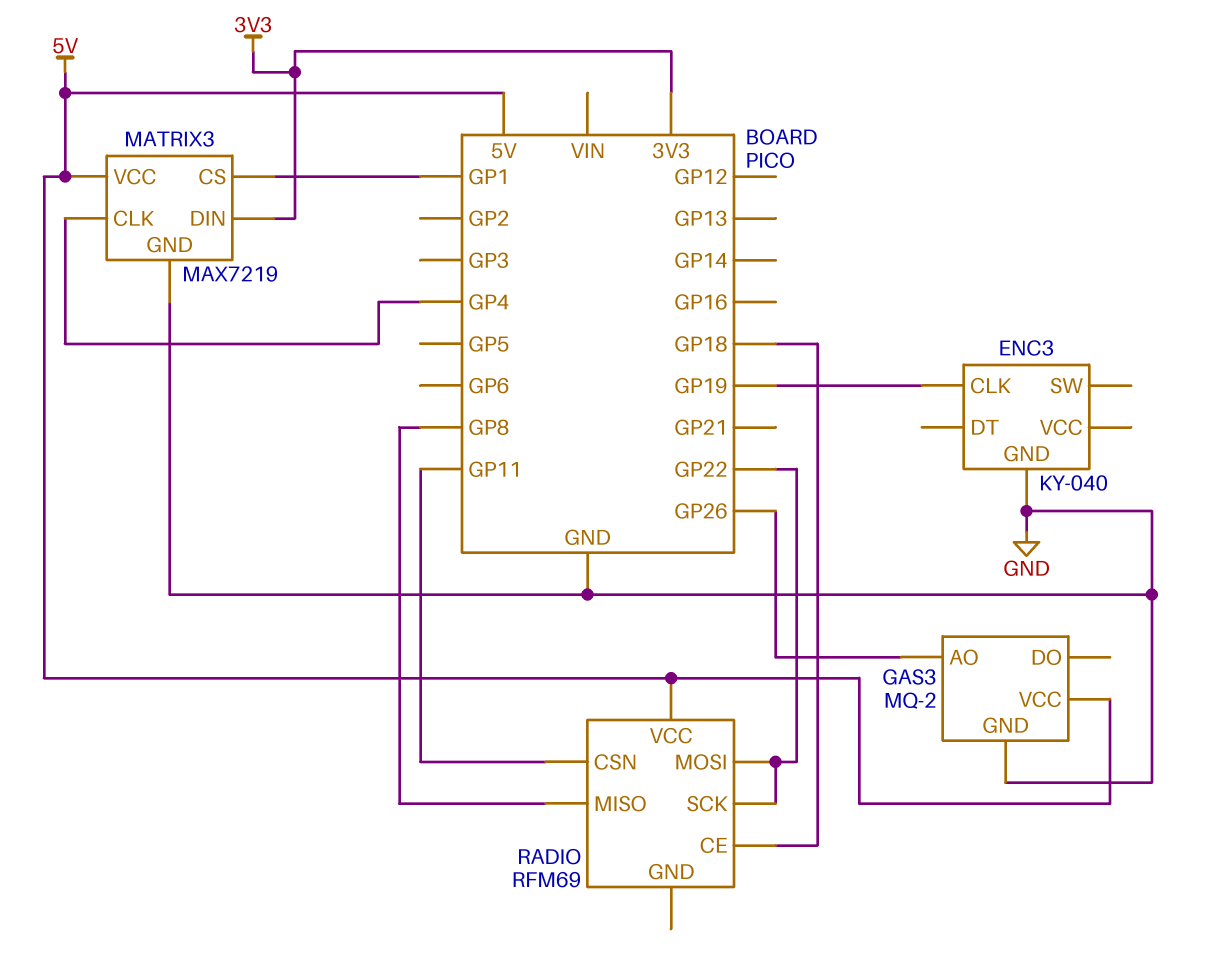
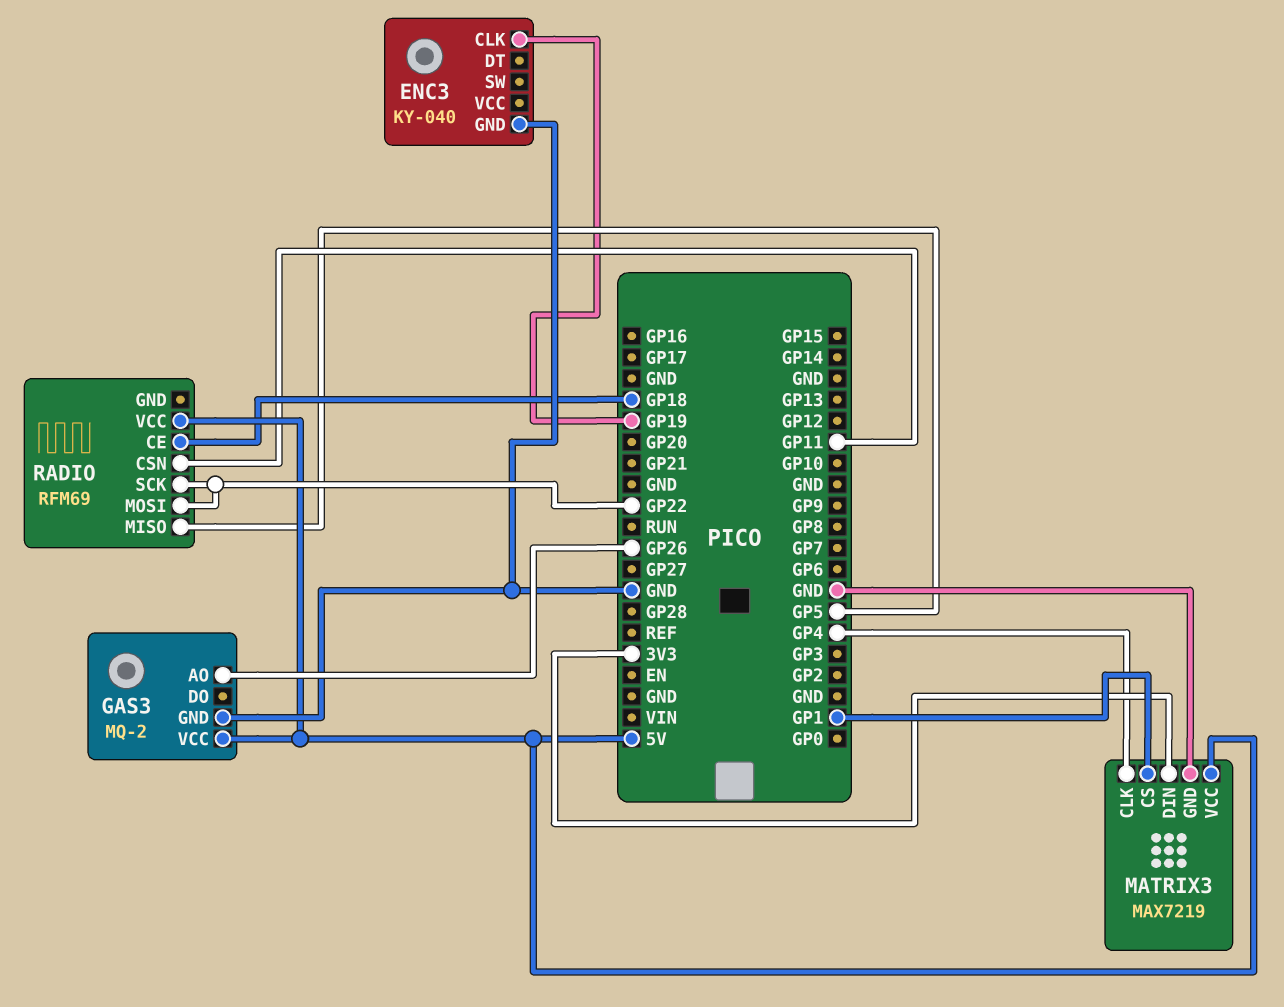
RADIO pin MISO: GP8 -> GP5

